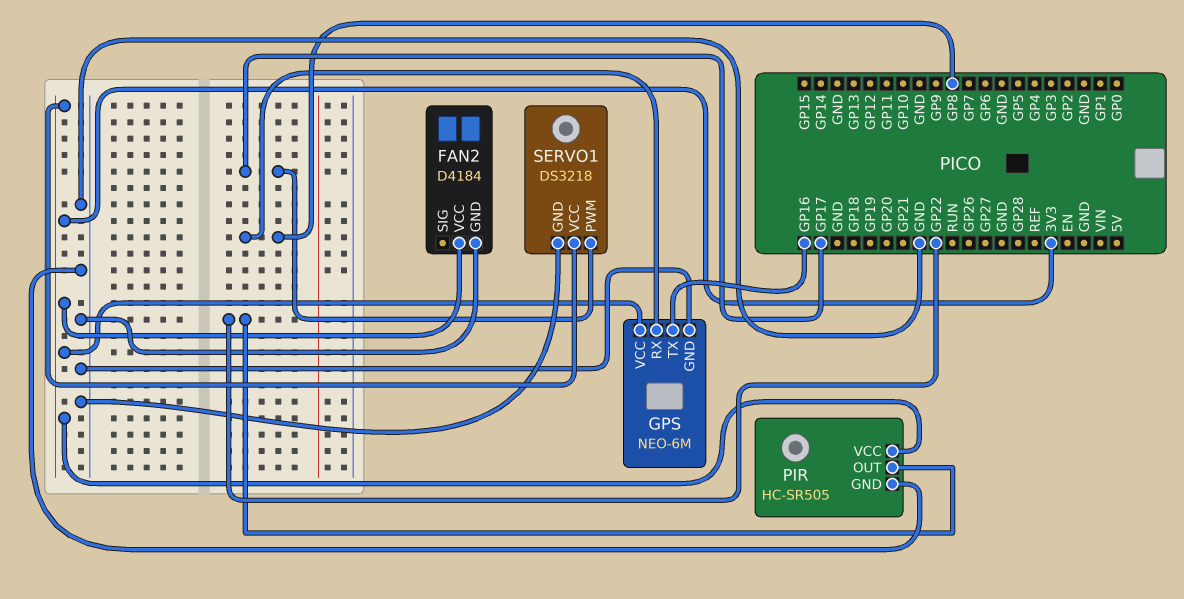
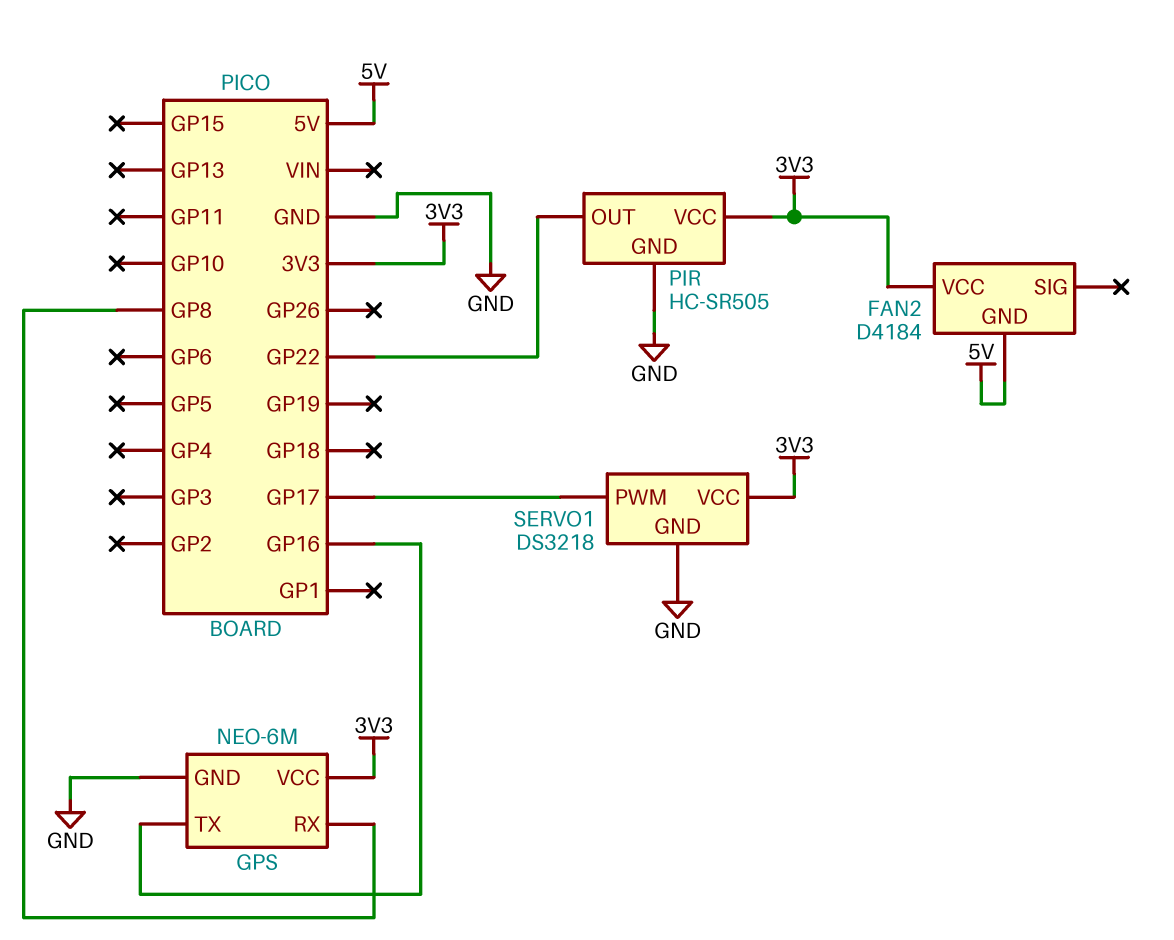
FAN2 pin GND: GND -> 5V

